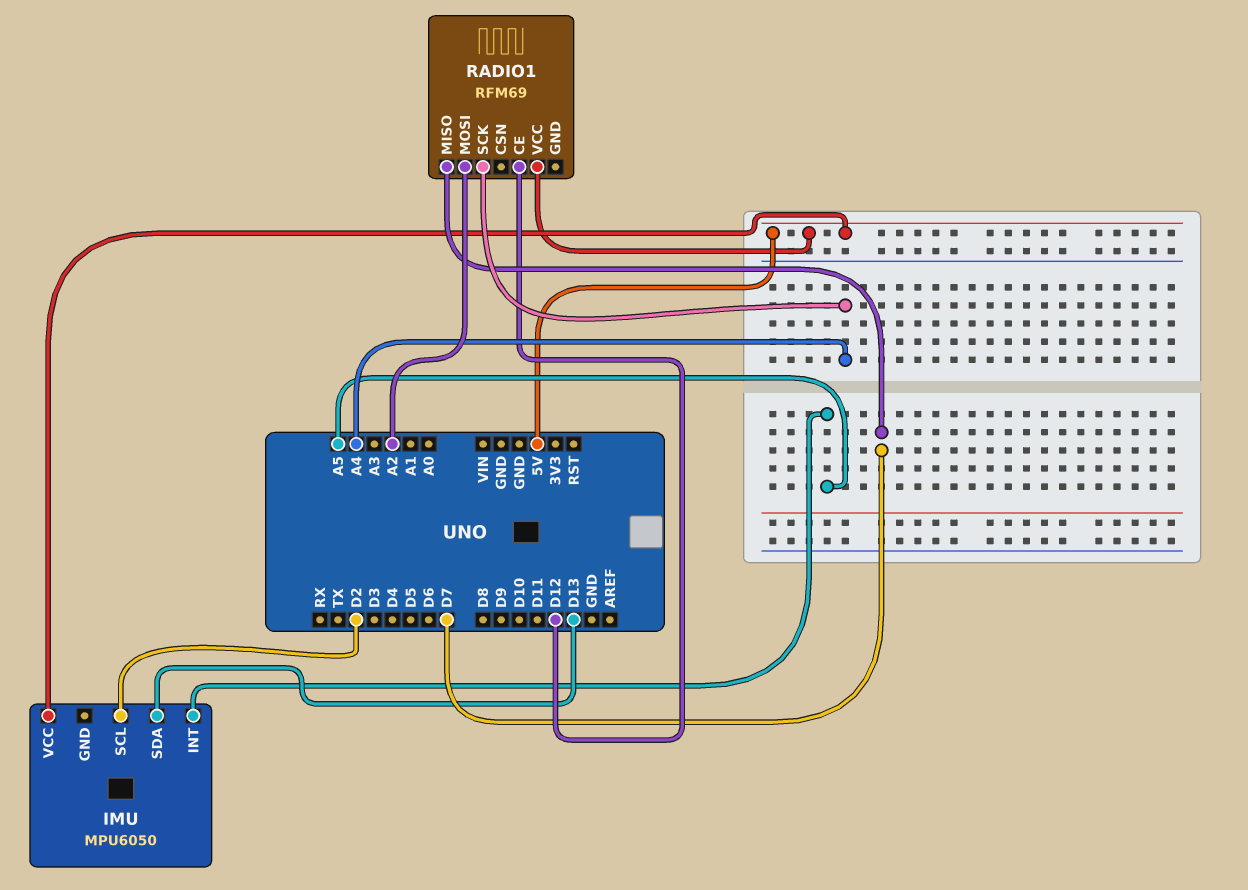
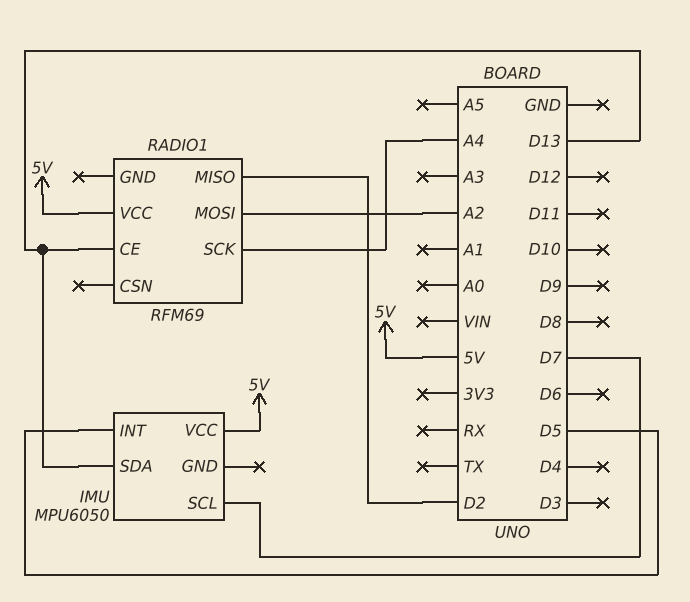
IMU pin INT: A5 -> D5
IMU pin SCL: D2 -> D7
RADIO1 pin CE: D12 -> D13
RADIO1 pin MISO: D7 -> D2

